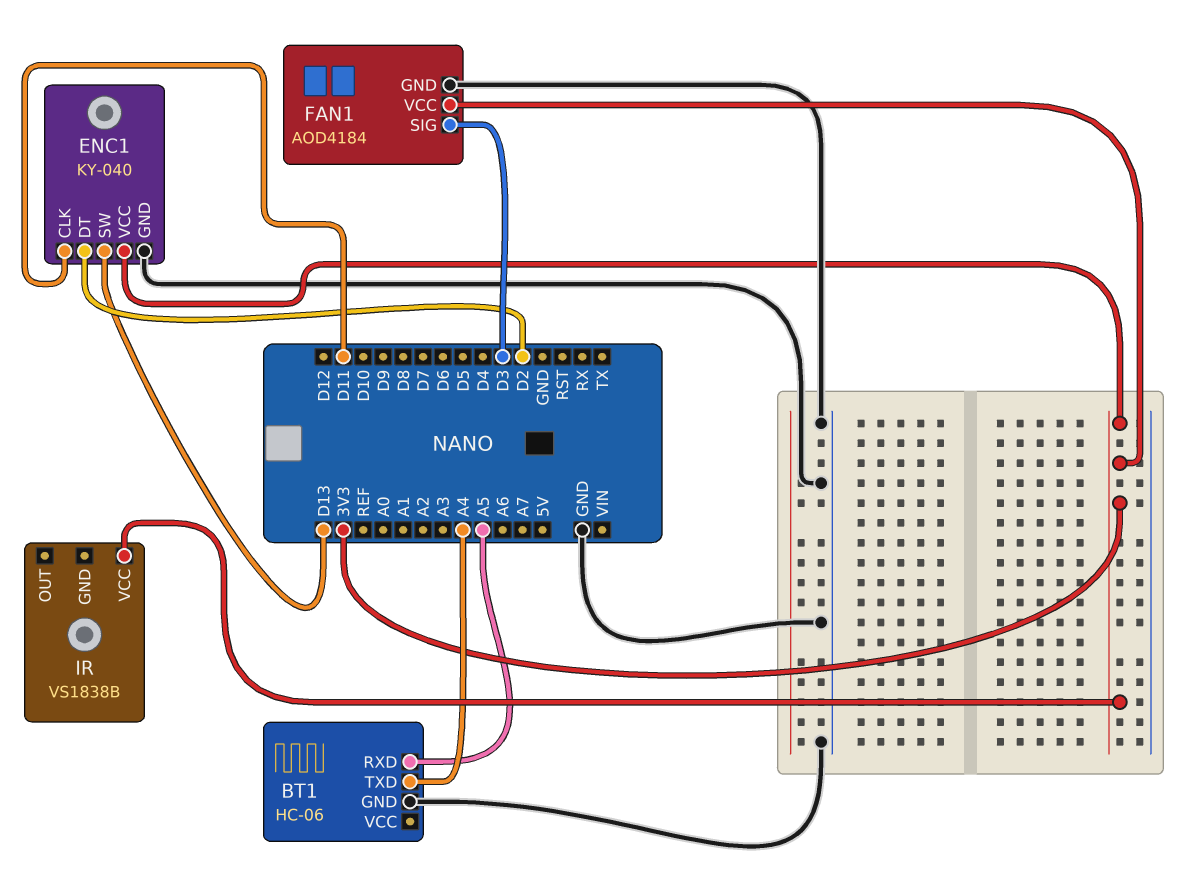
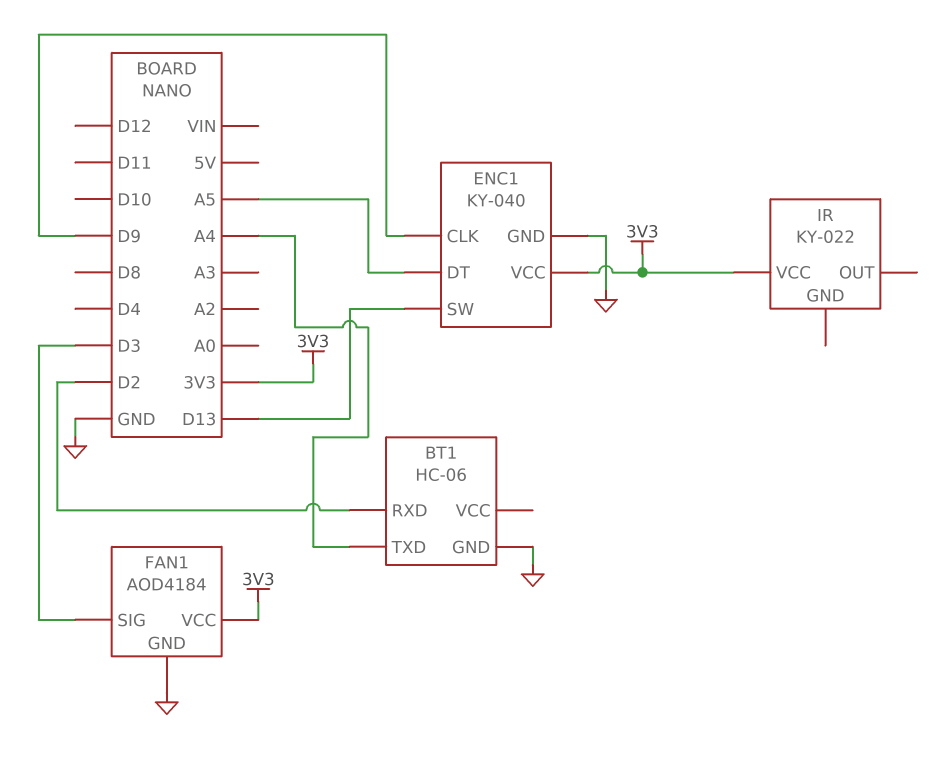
BT1 pin RXD: A5 -> D2
ENC1 pin CLK: D11 -> D9
ENC1 pin DT: D2 -> A5
IR: VS1838B -> KY-022

